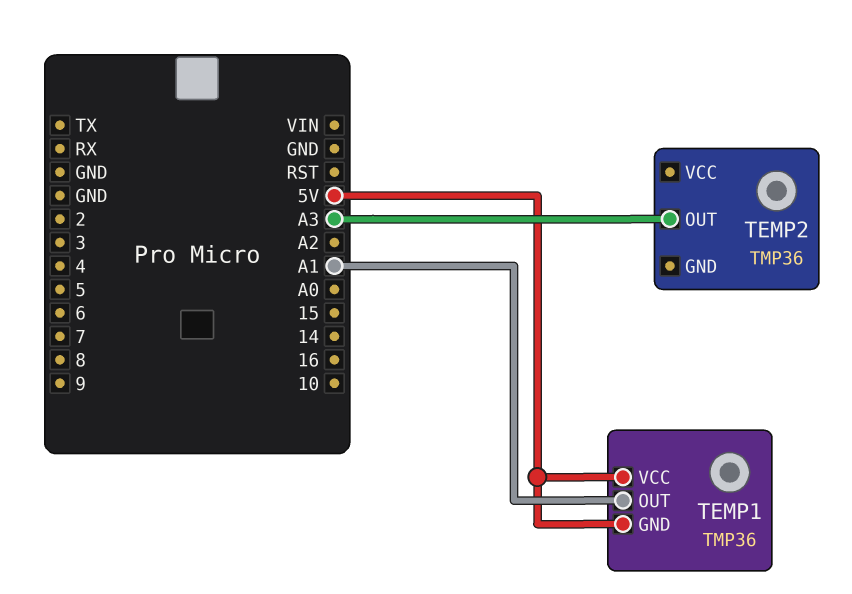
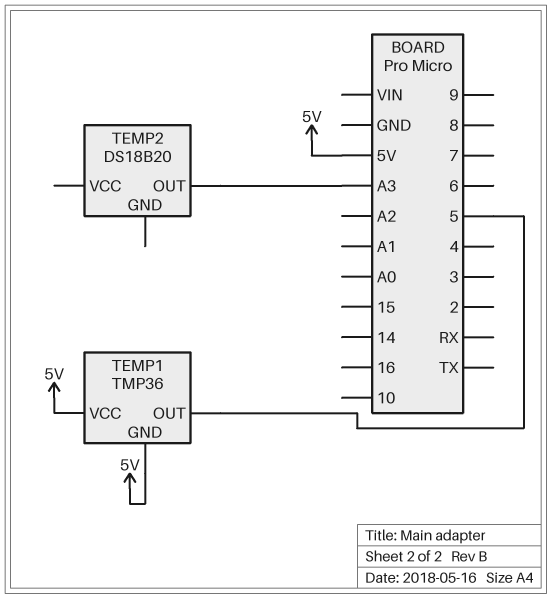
TEMP1 pin OUT: A1 -> 5
TEMP2: TMP36 -> DS18B20

